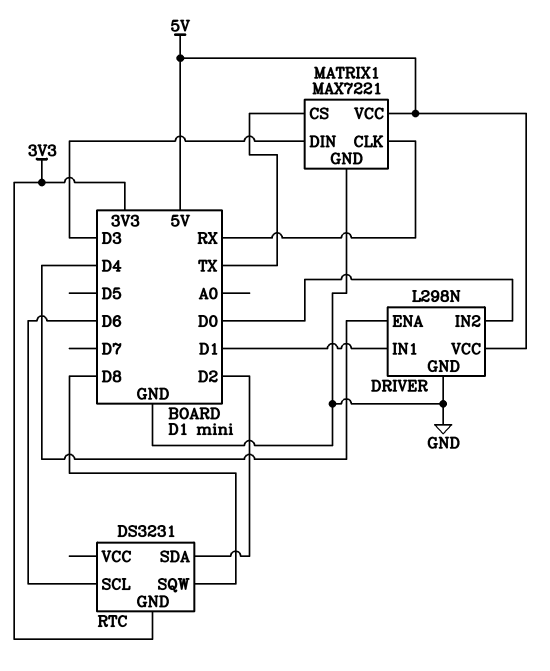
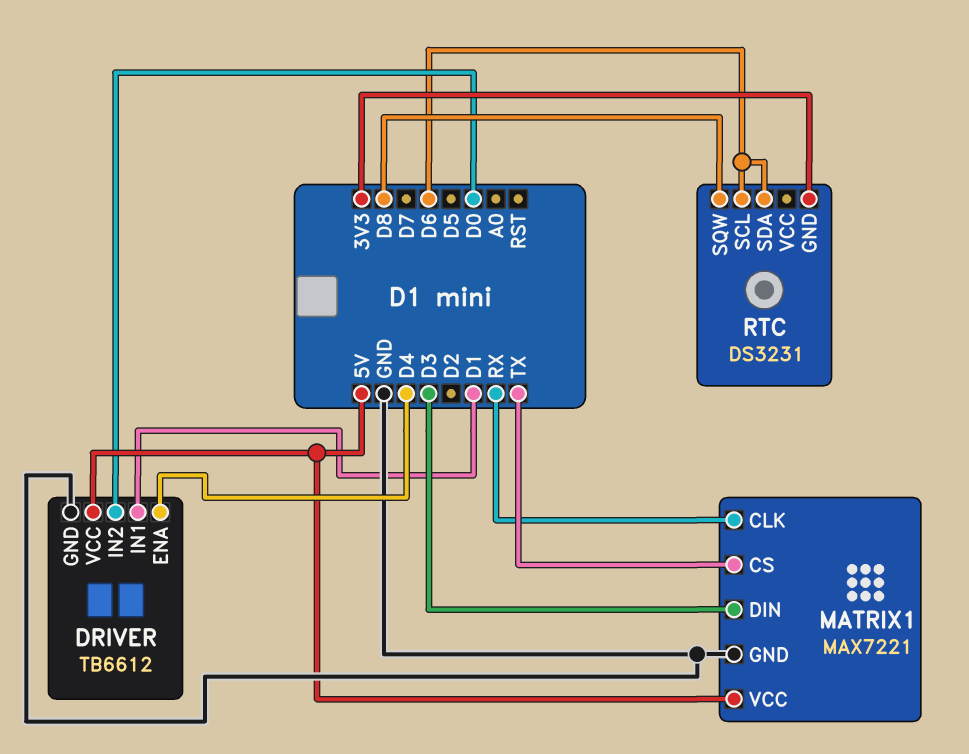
DRIVER: L298N -> TB6612
RTC pin SDA: D2 -> D6

